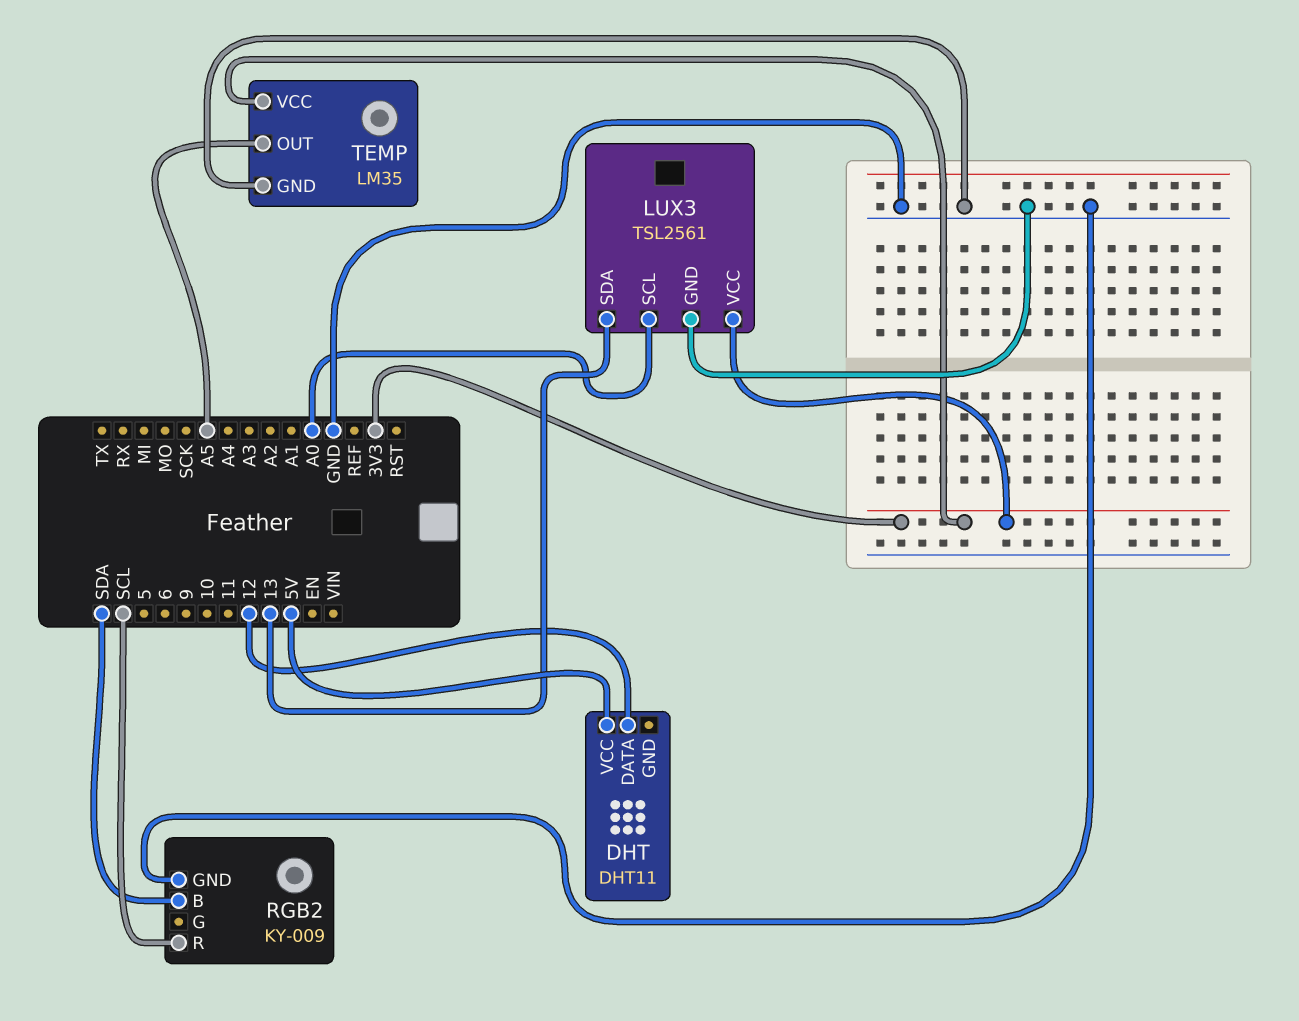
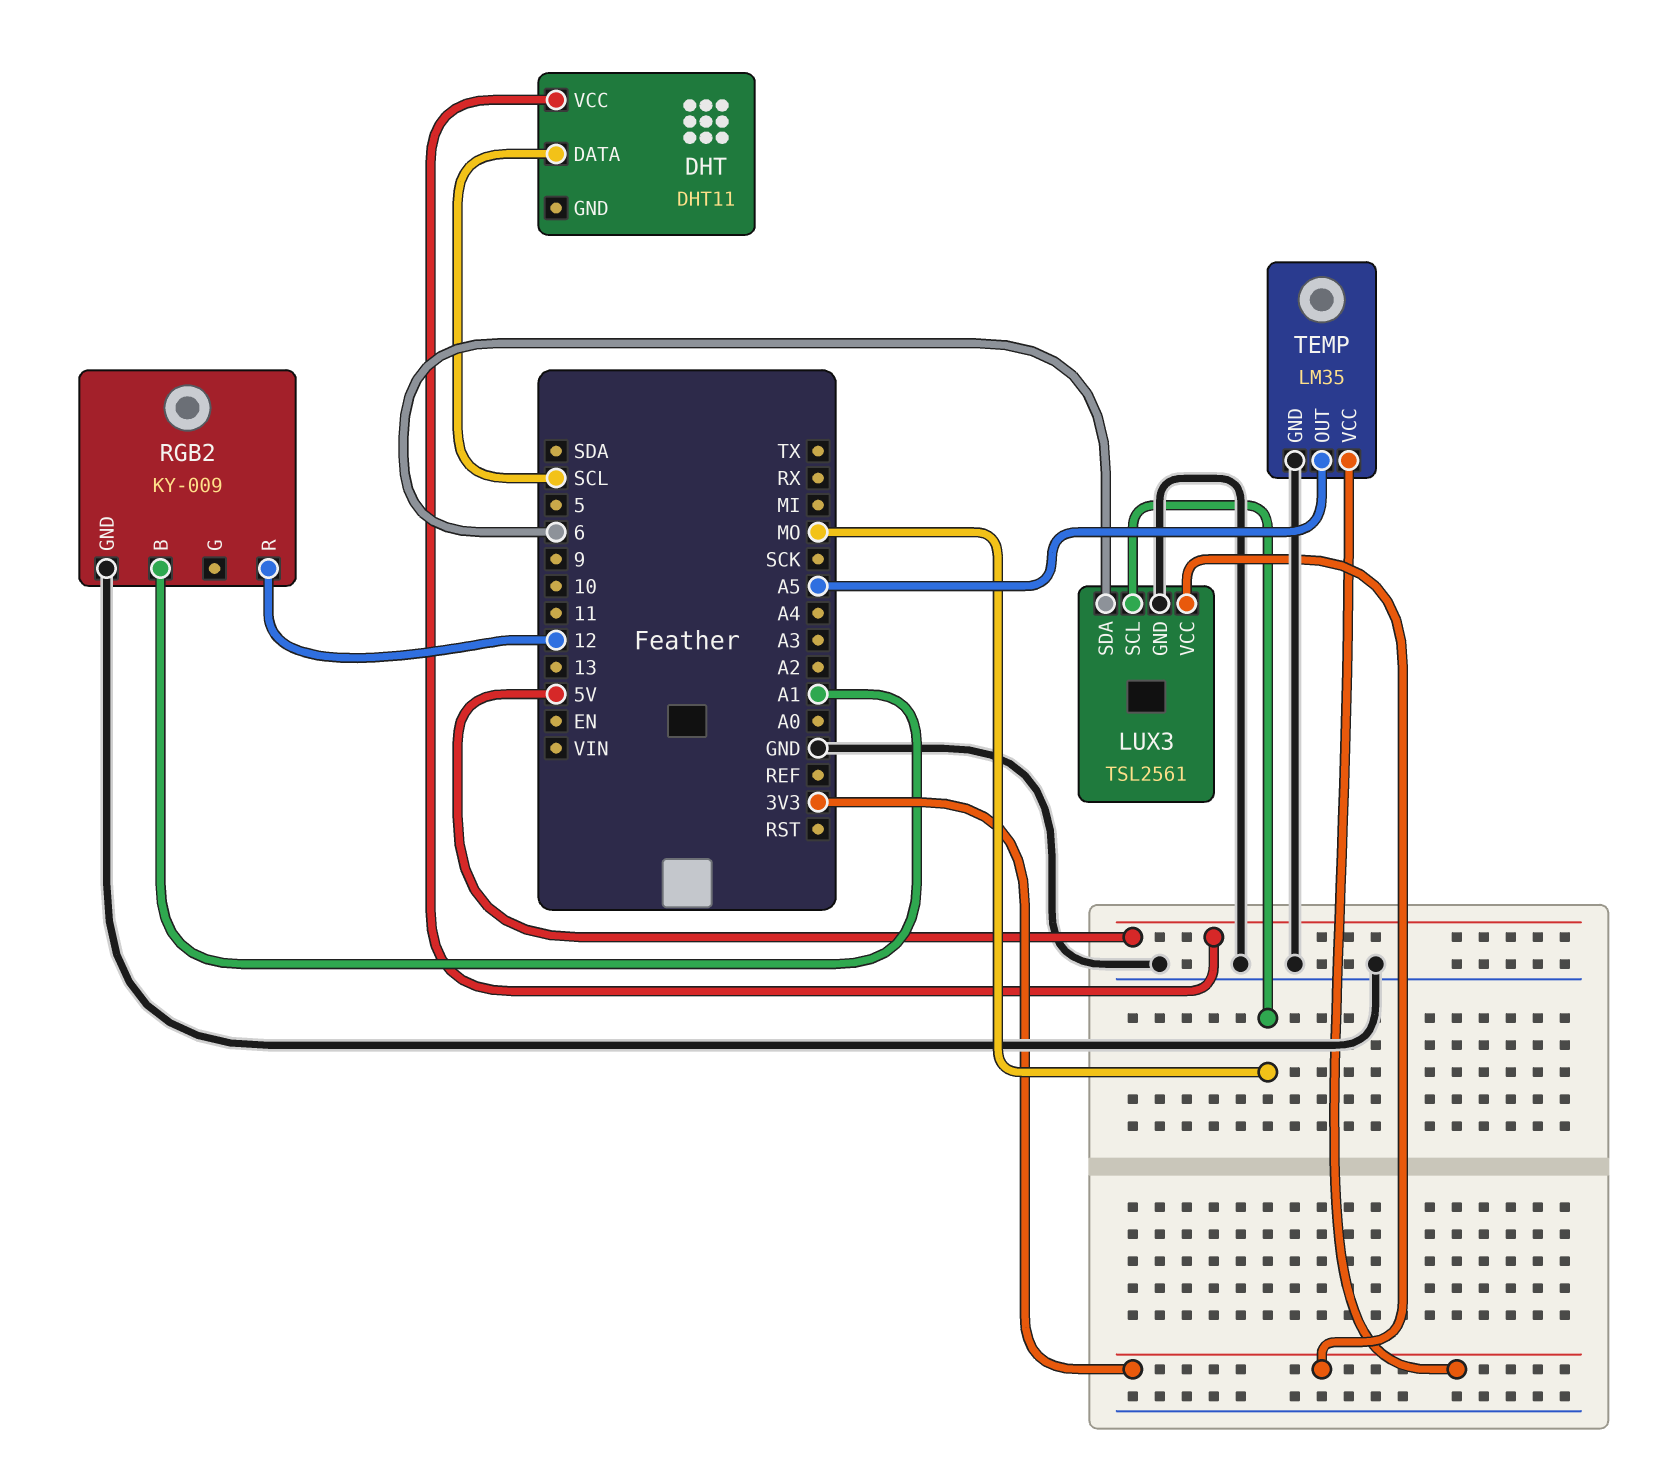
DHT pin DATA: 12 -> SCL
LUX3 pin SCL: A0 -> MO
LUX3 pin SDA: 13 -> 6
RGB2 pin B: SDA -> A1
RGB2 pin R: SCL -> 12

